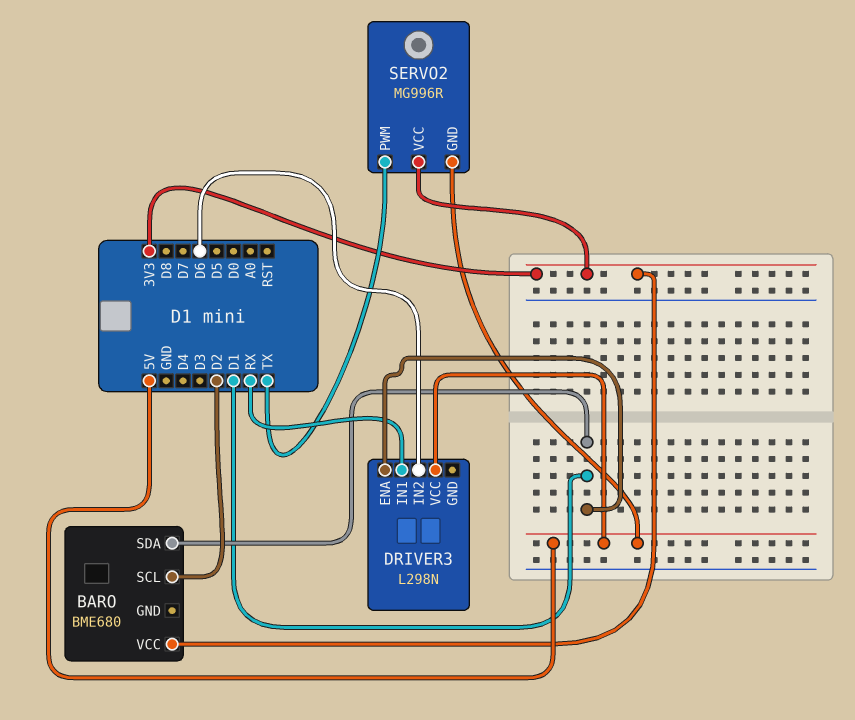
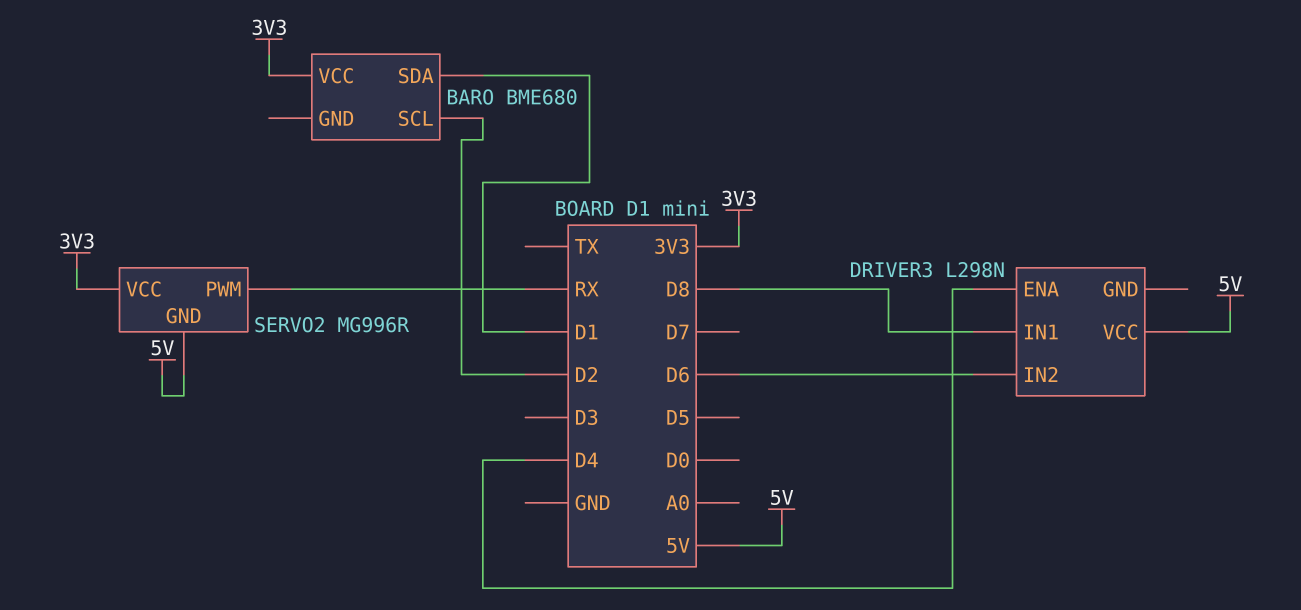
DRIVER3 pin ENA: D1 -> D4
DRIVER3 pin IN1: RX -> D8
SERVO2 pin PWM: TX -> RX

